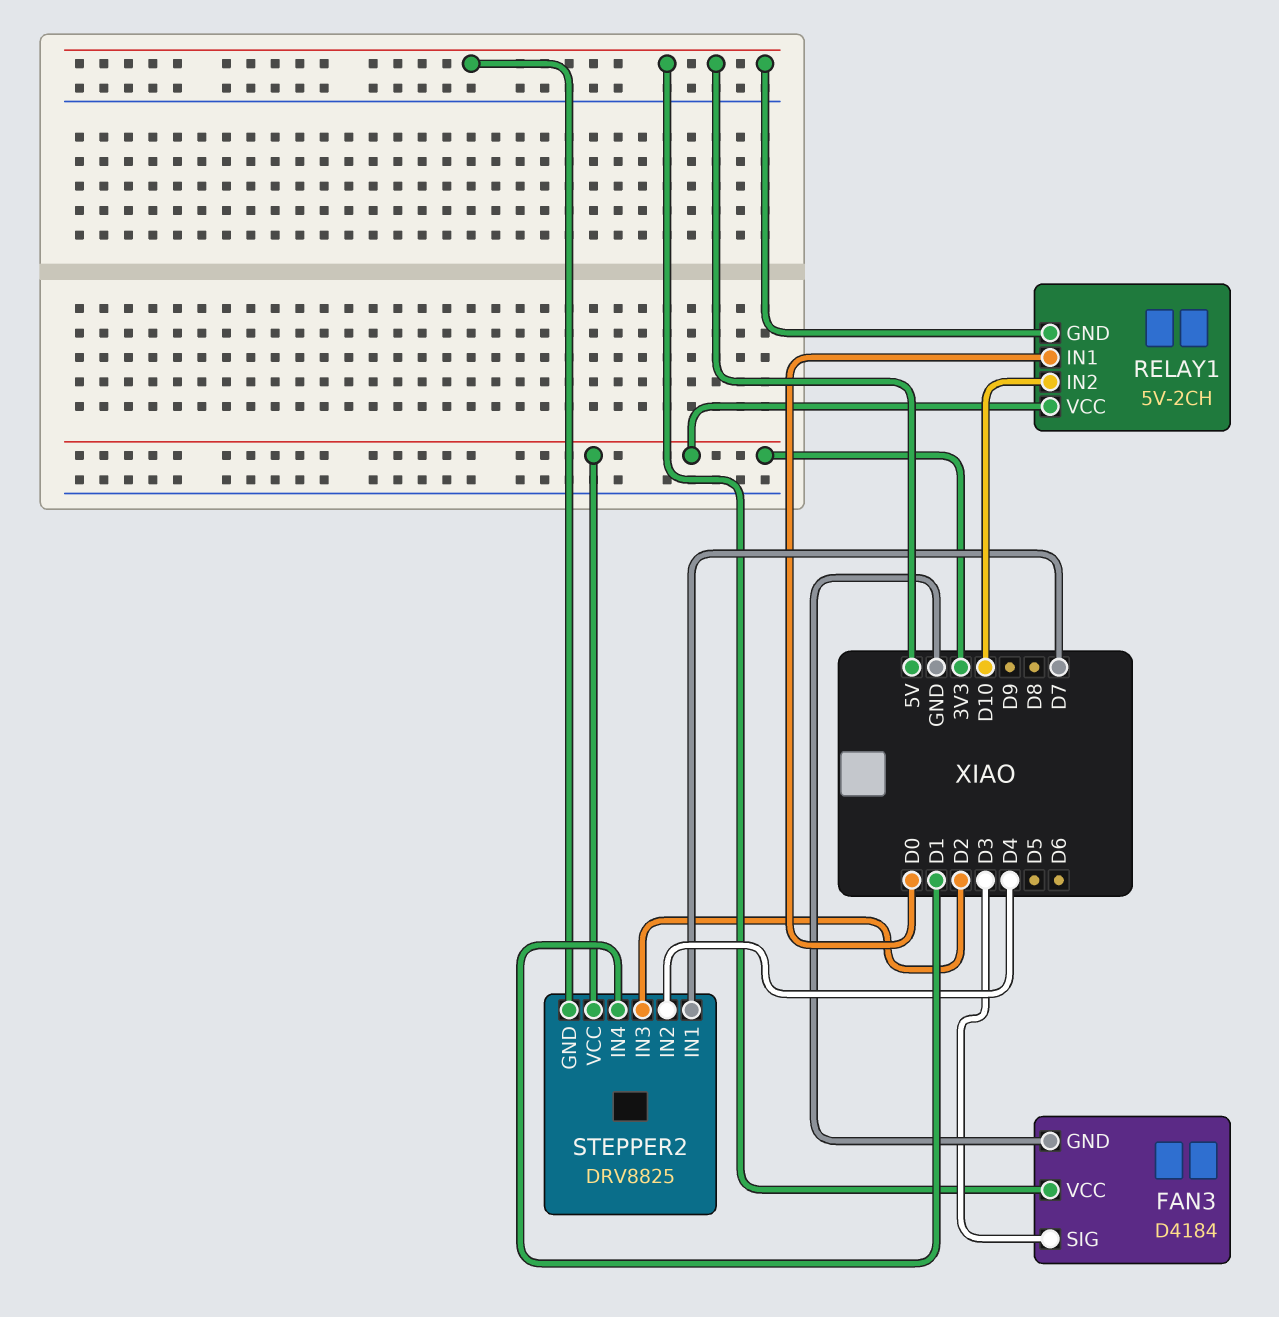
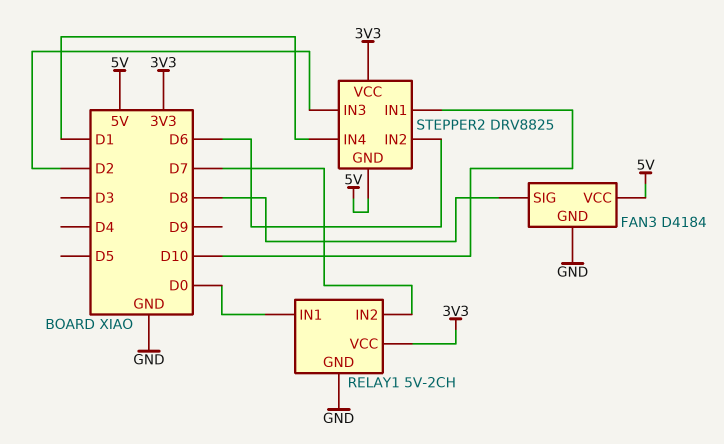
FAN3 pin SIG: D3 -> D8
RELAY1 pin GND: 5V -> GND
RELAY1 pin IN2: D10 -> D7
STEPPER2 pin IN1: D7 -> D10
STEPPER2 pin IN2: D4 -> D6

